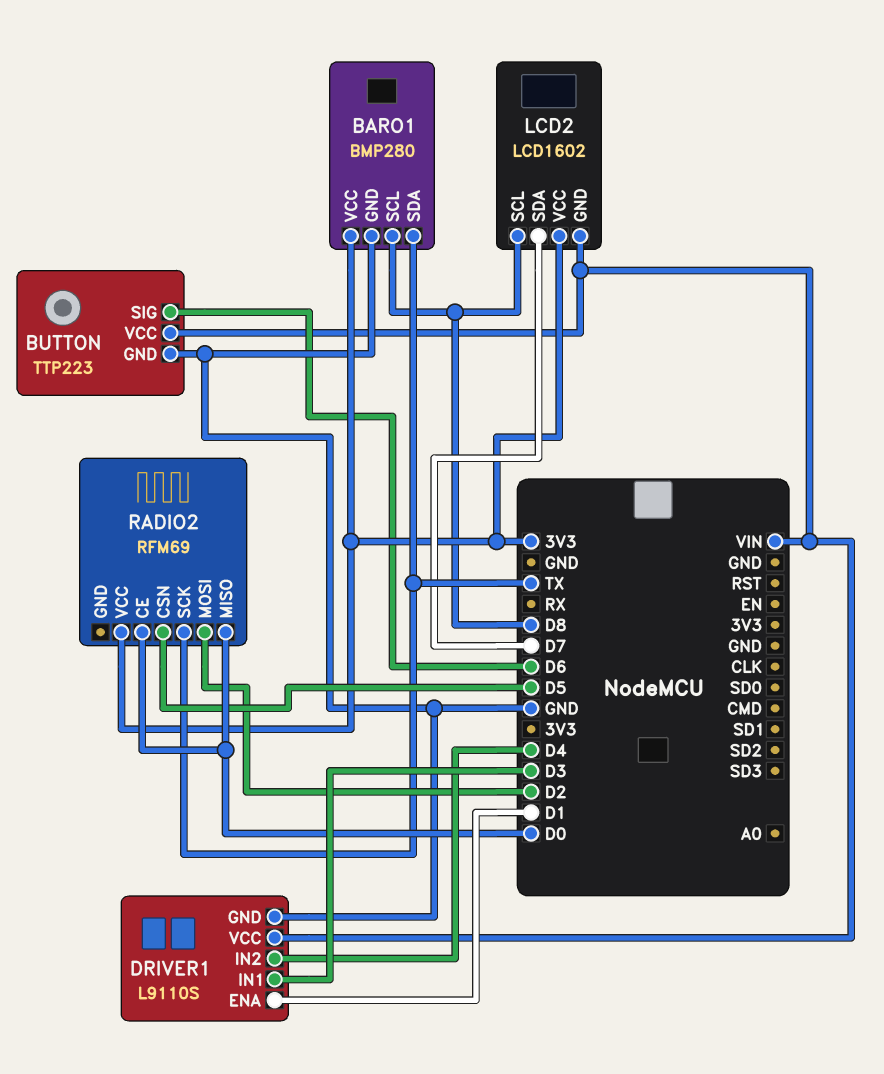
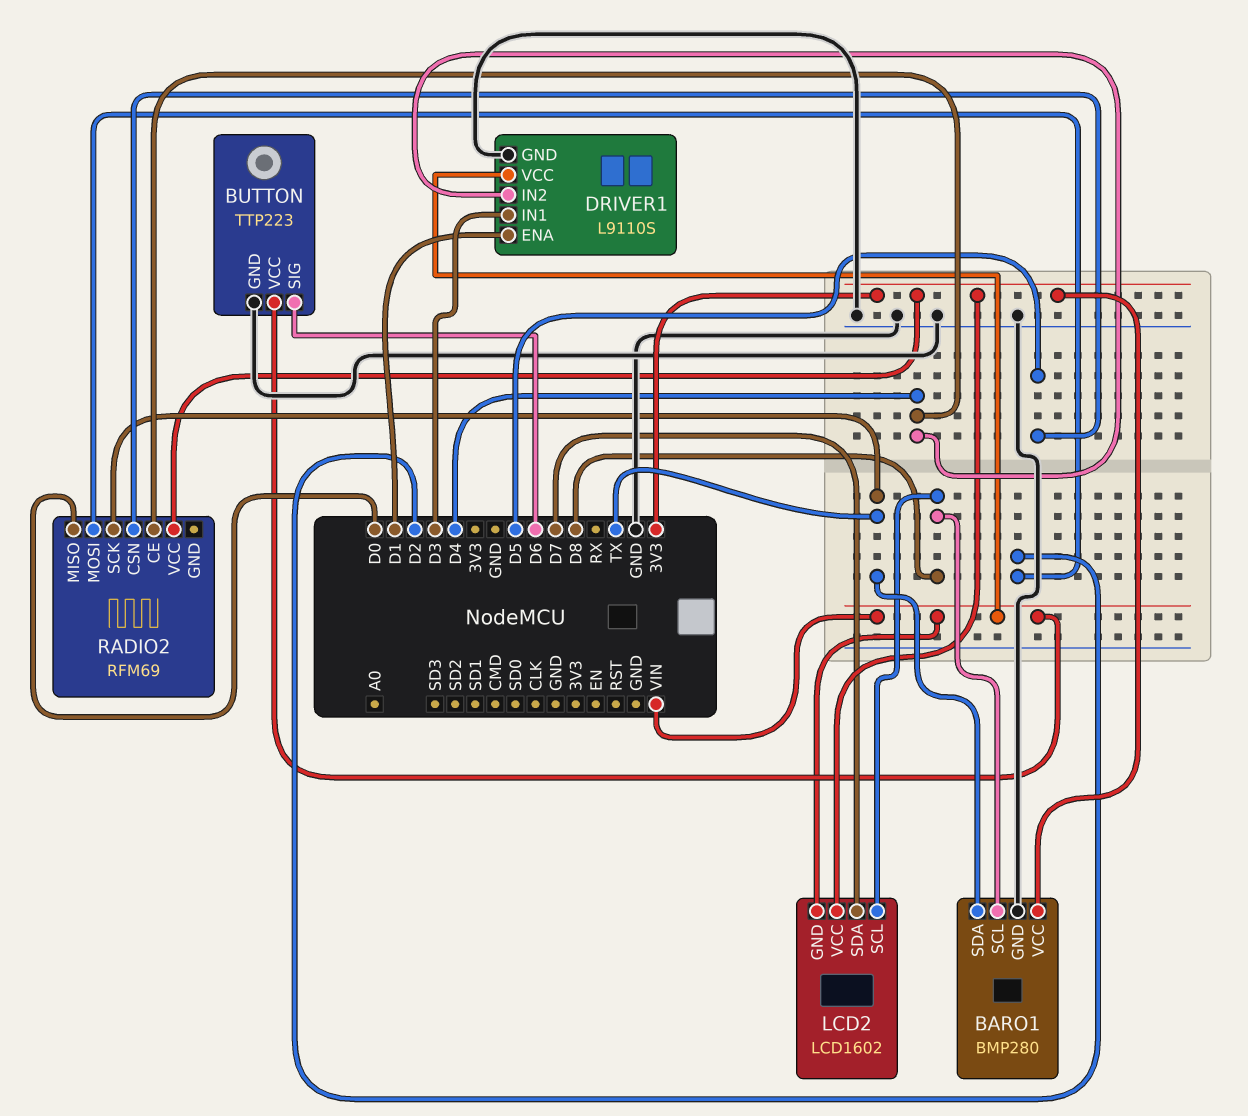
RADIO2 pin CE: D0 -> D4

